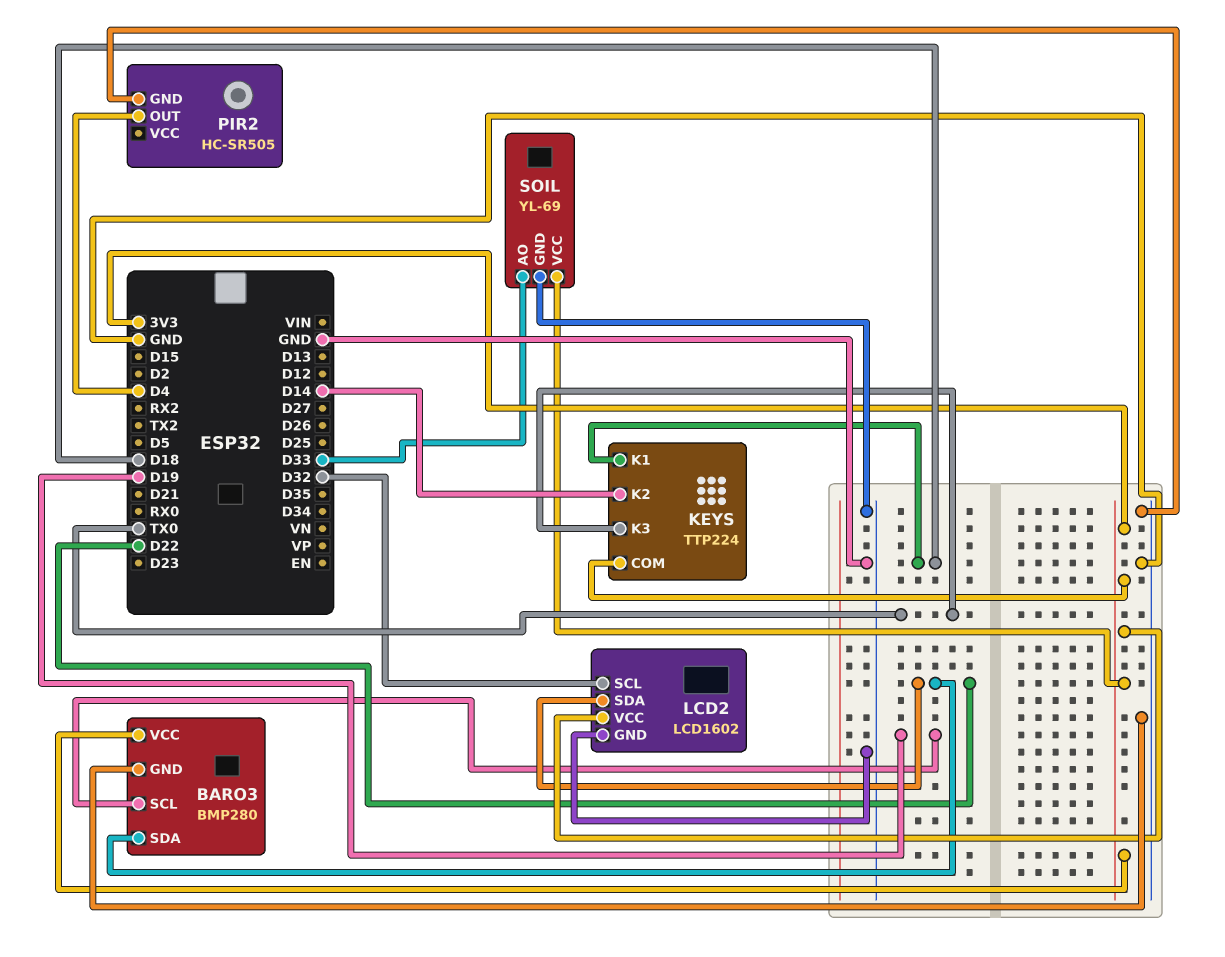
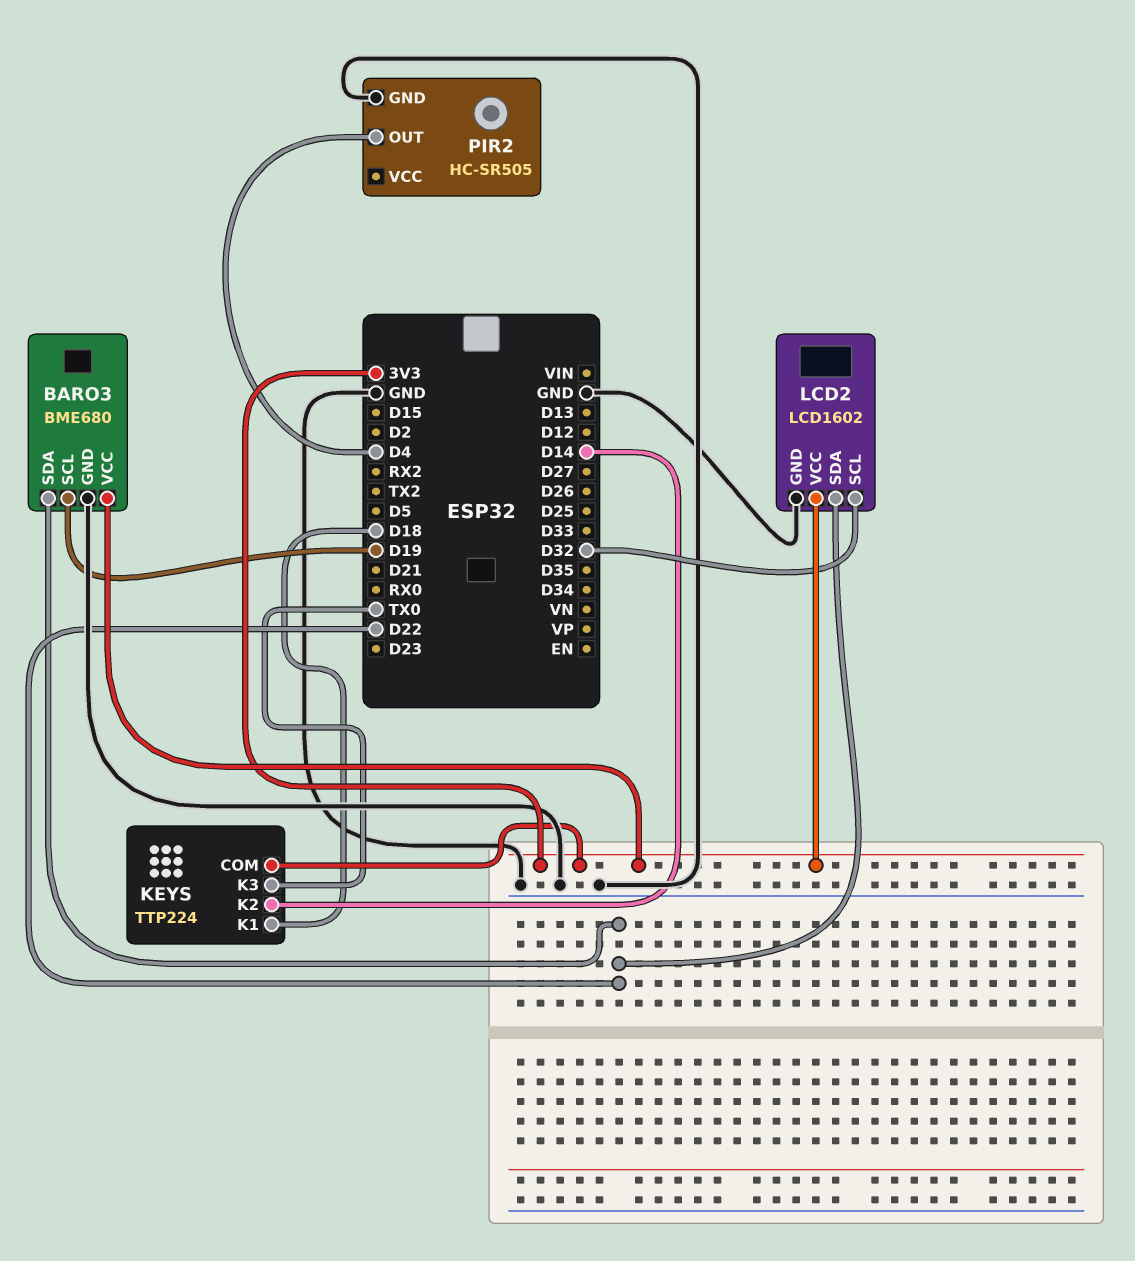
BARO3: BMP280 -> BME680
SOIL: YL-69 -> none
SOIL pin AO: D33 -> none
SOIL pin GND: GND -> none
SOIL pin VCC: 3V3 -> none

